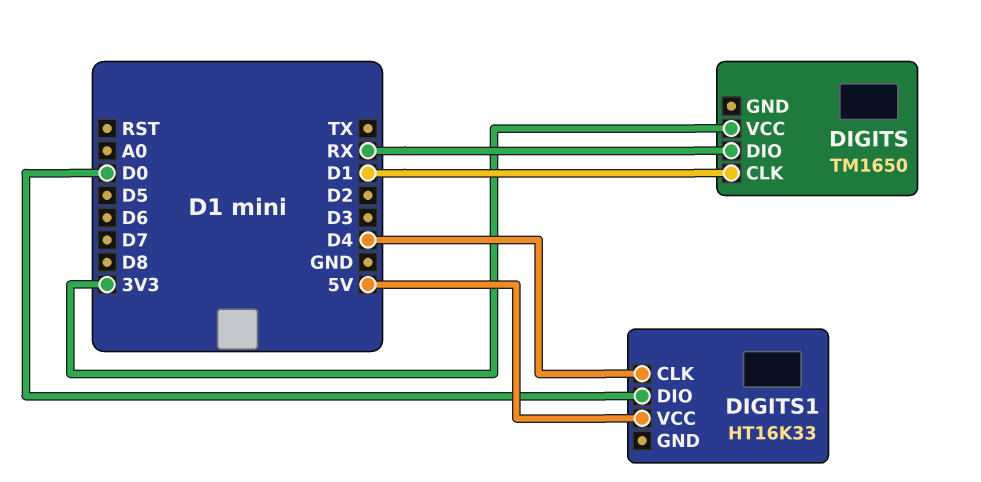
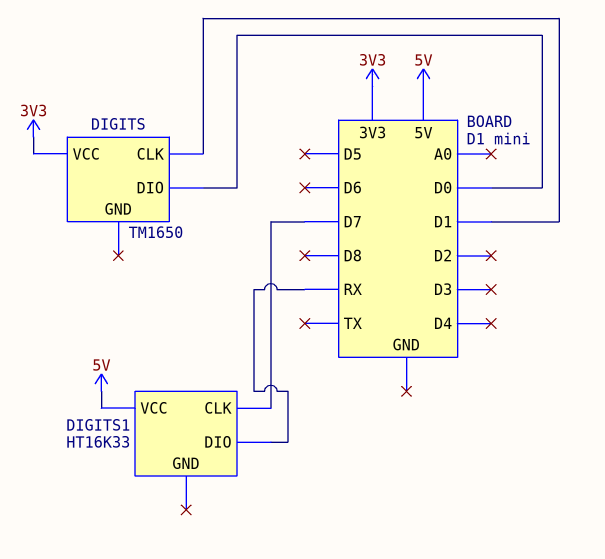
DIGITS pin DIO: RX -> D0
DIGITS1 pin CLK: D4 -> D7
DIGITS1 pin DIO: D0 -> RX

